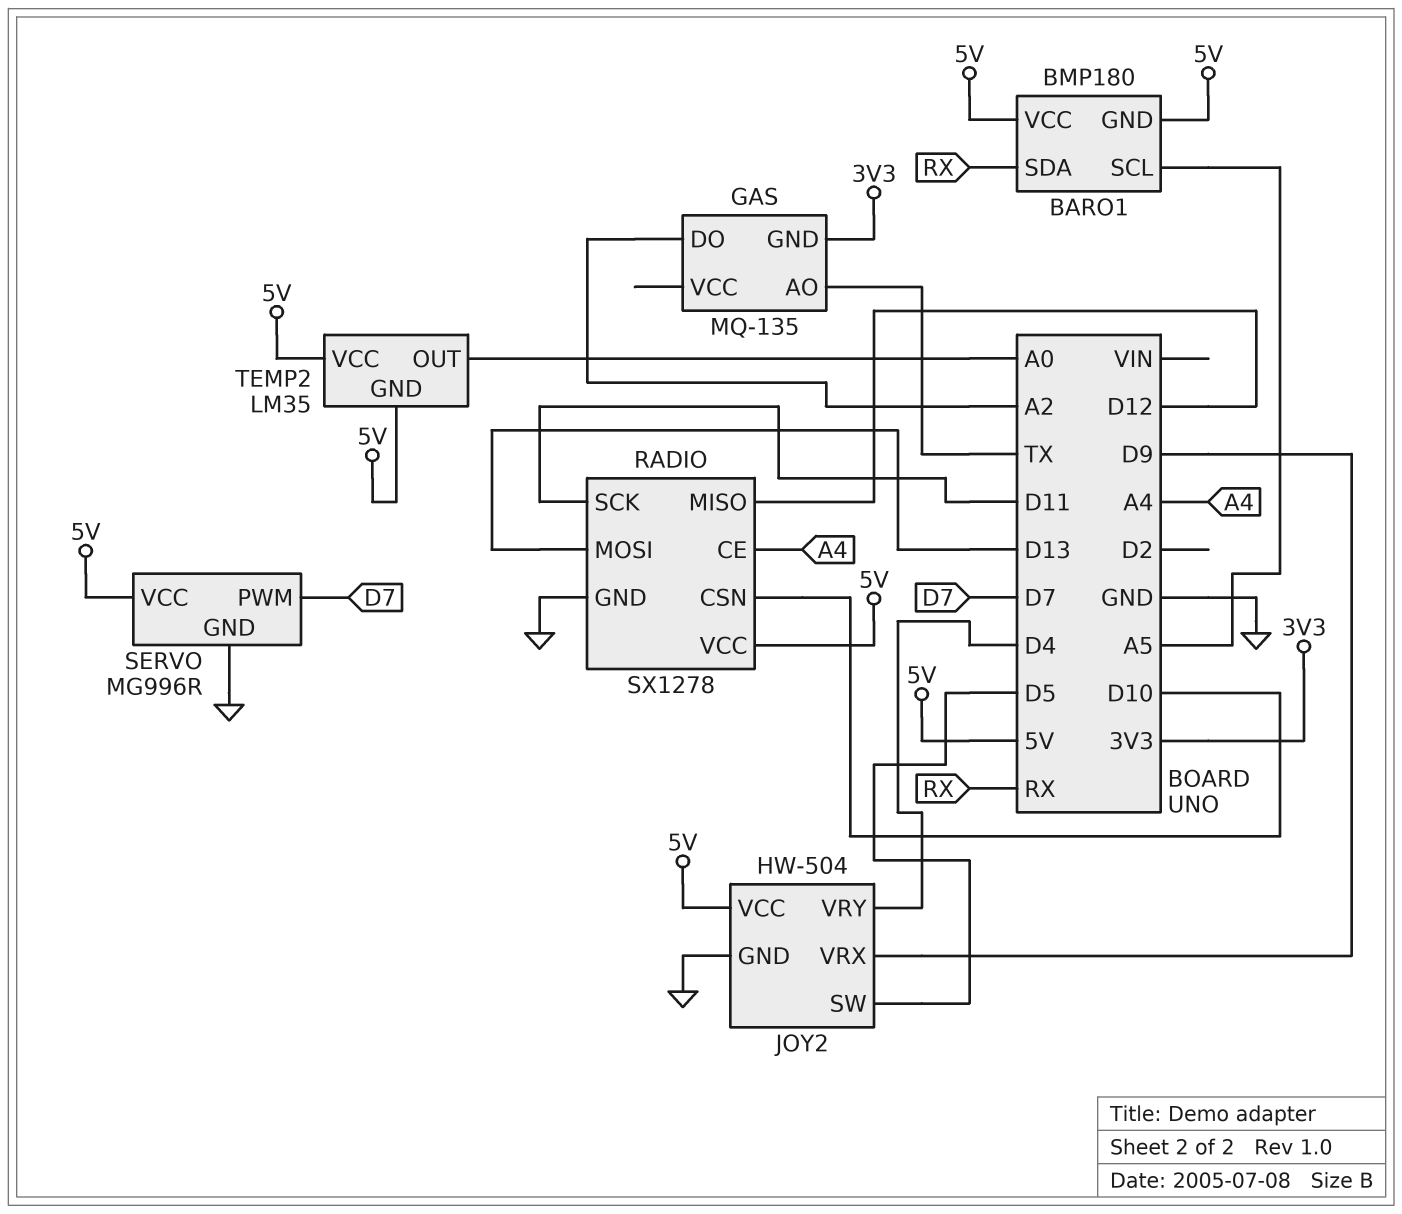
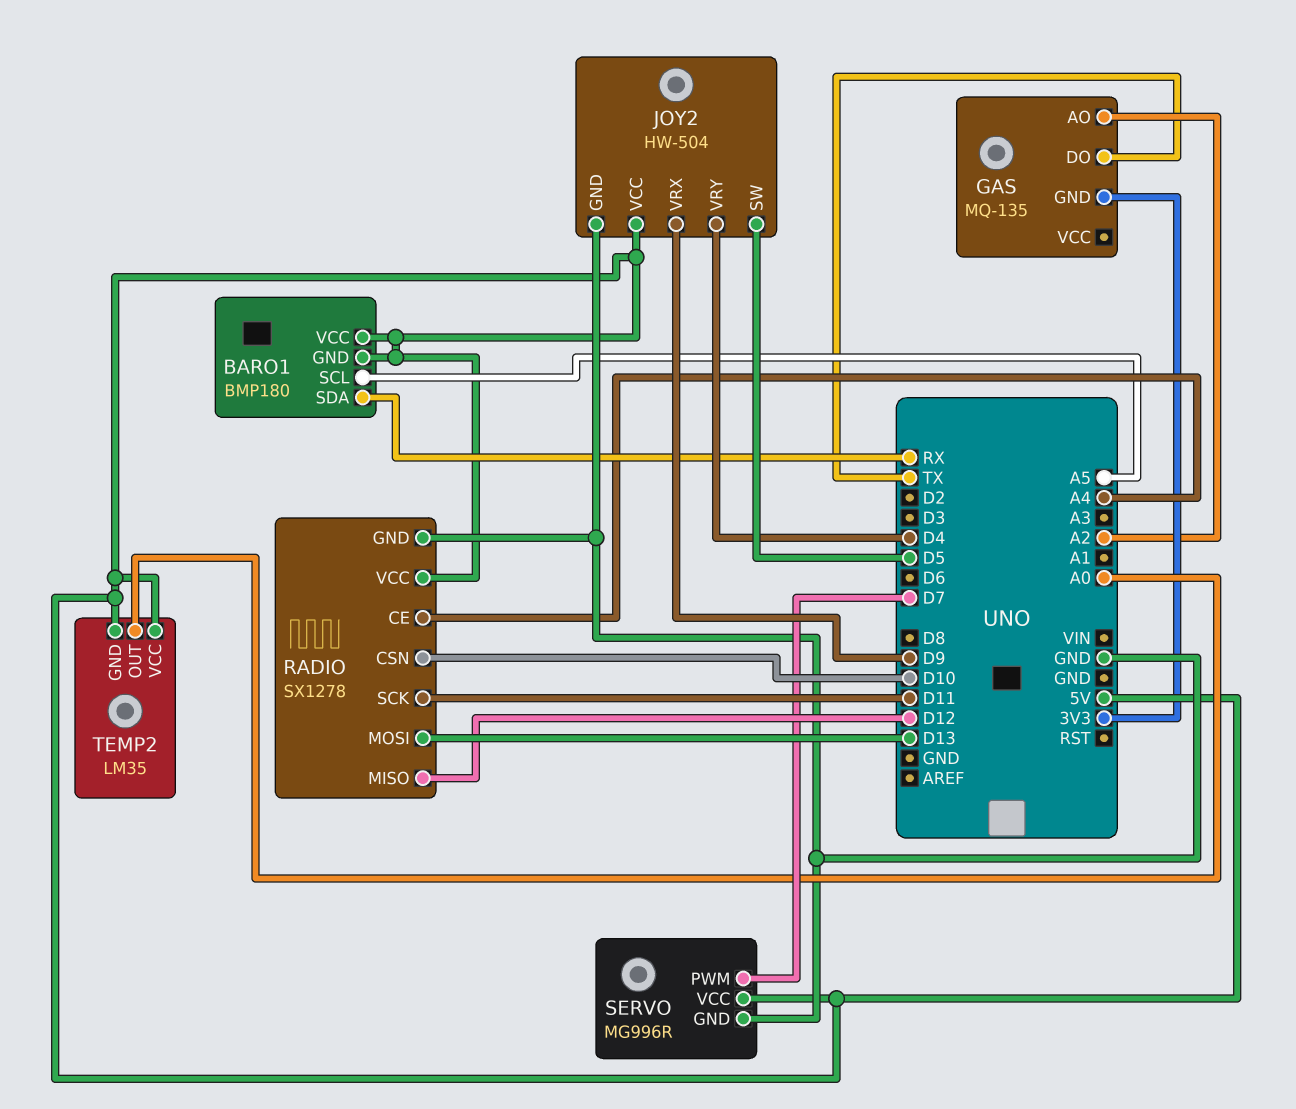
GAS pin AO: TX -> A2
GAS pin DO: A2 -> TX

